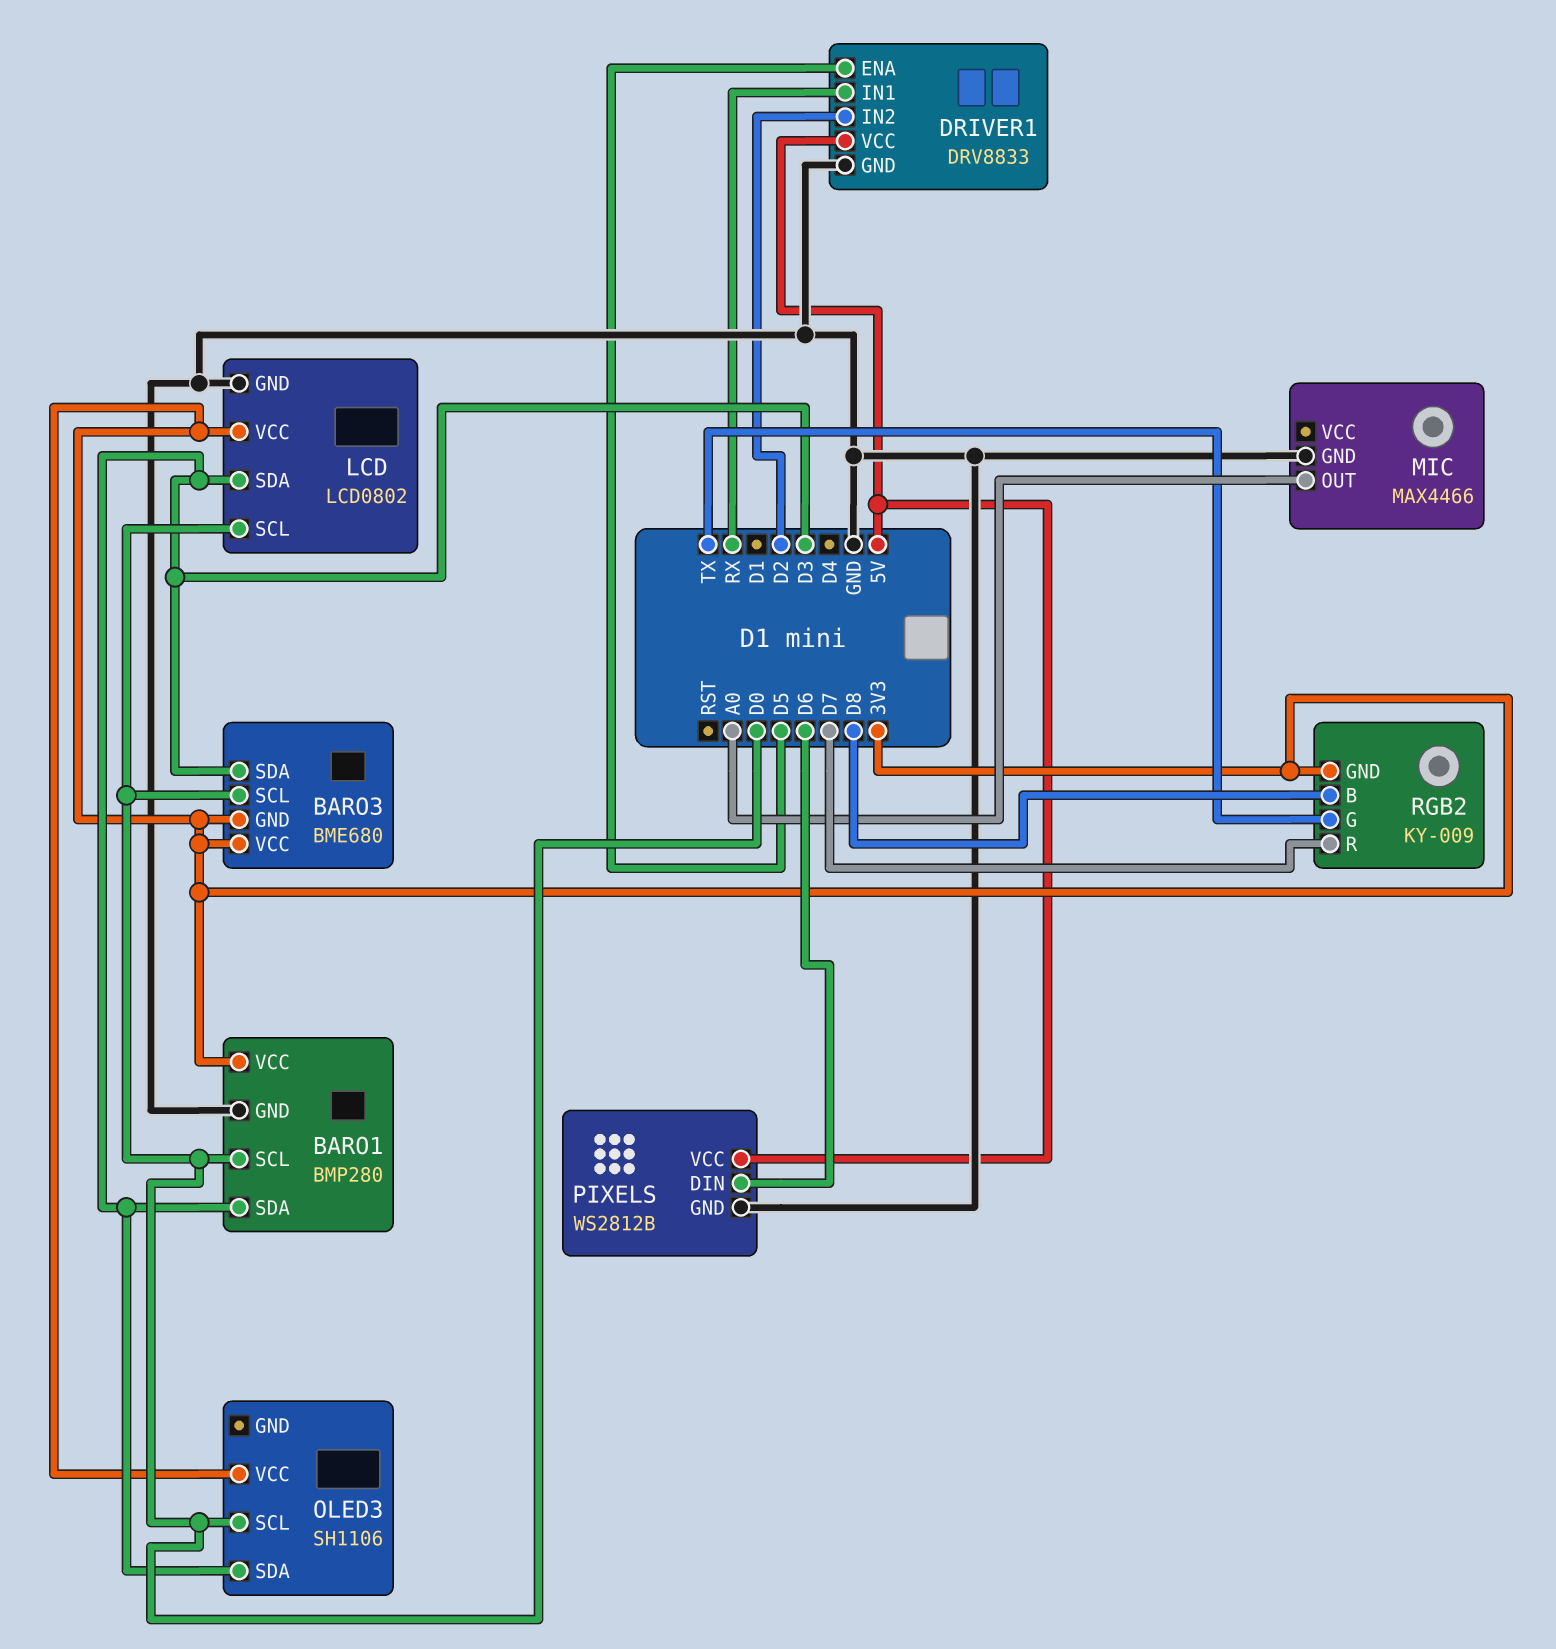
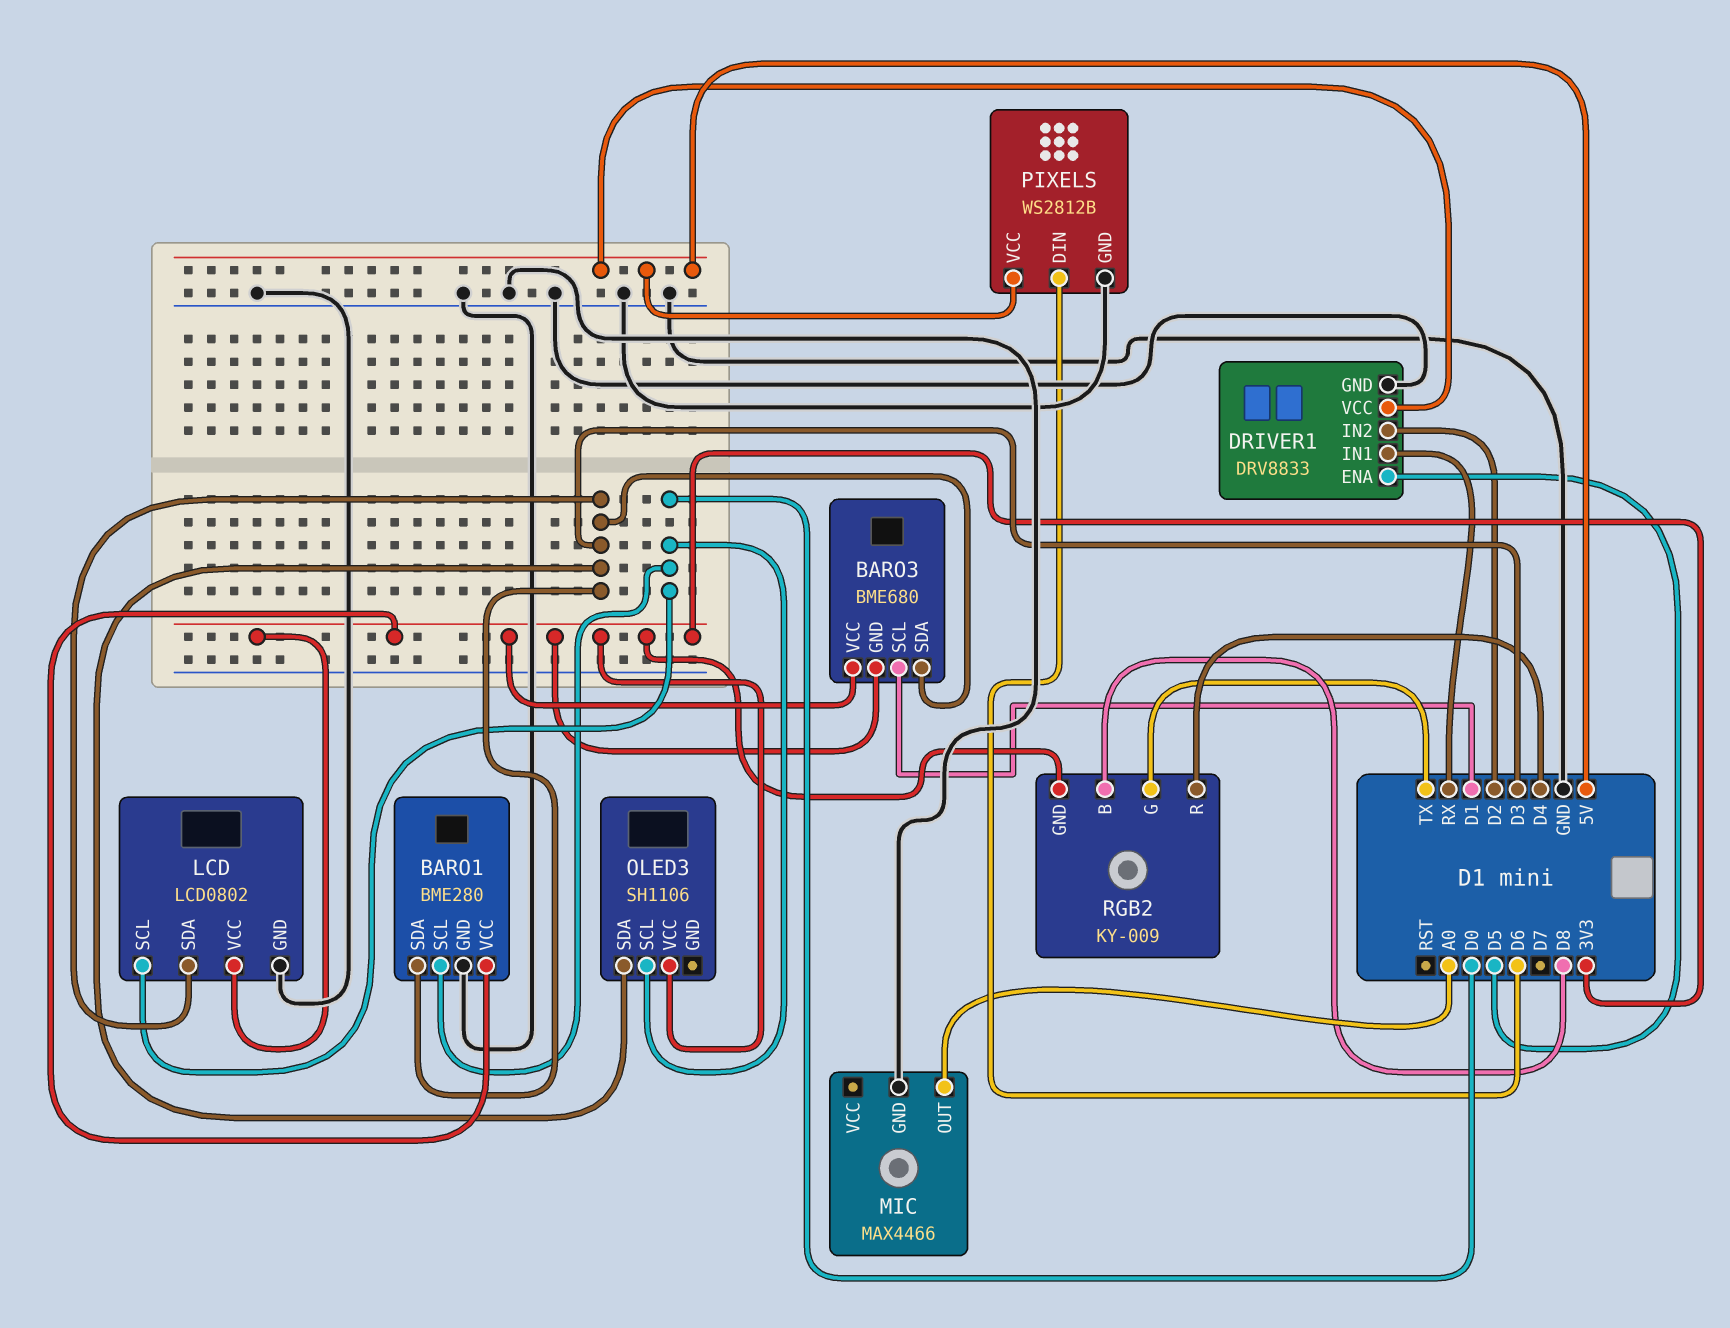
BARO1: BMP280 -> BME280
BARO3 pin SCL: D0 -> D1
RGB2 pin R: D7 -> D4

